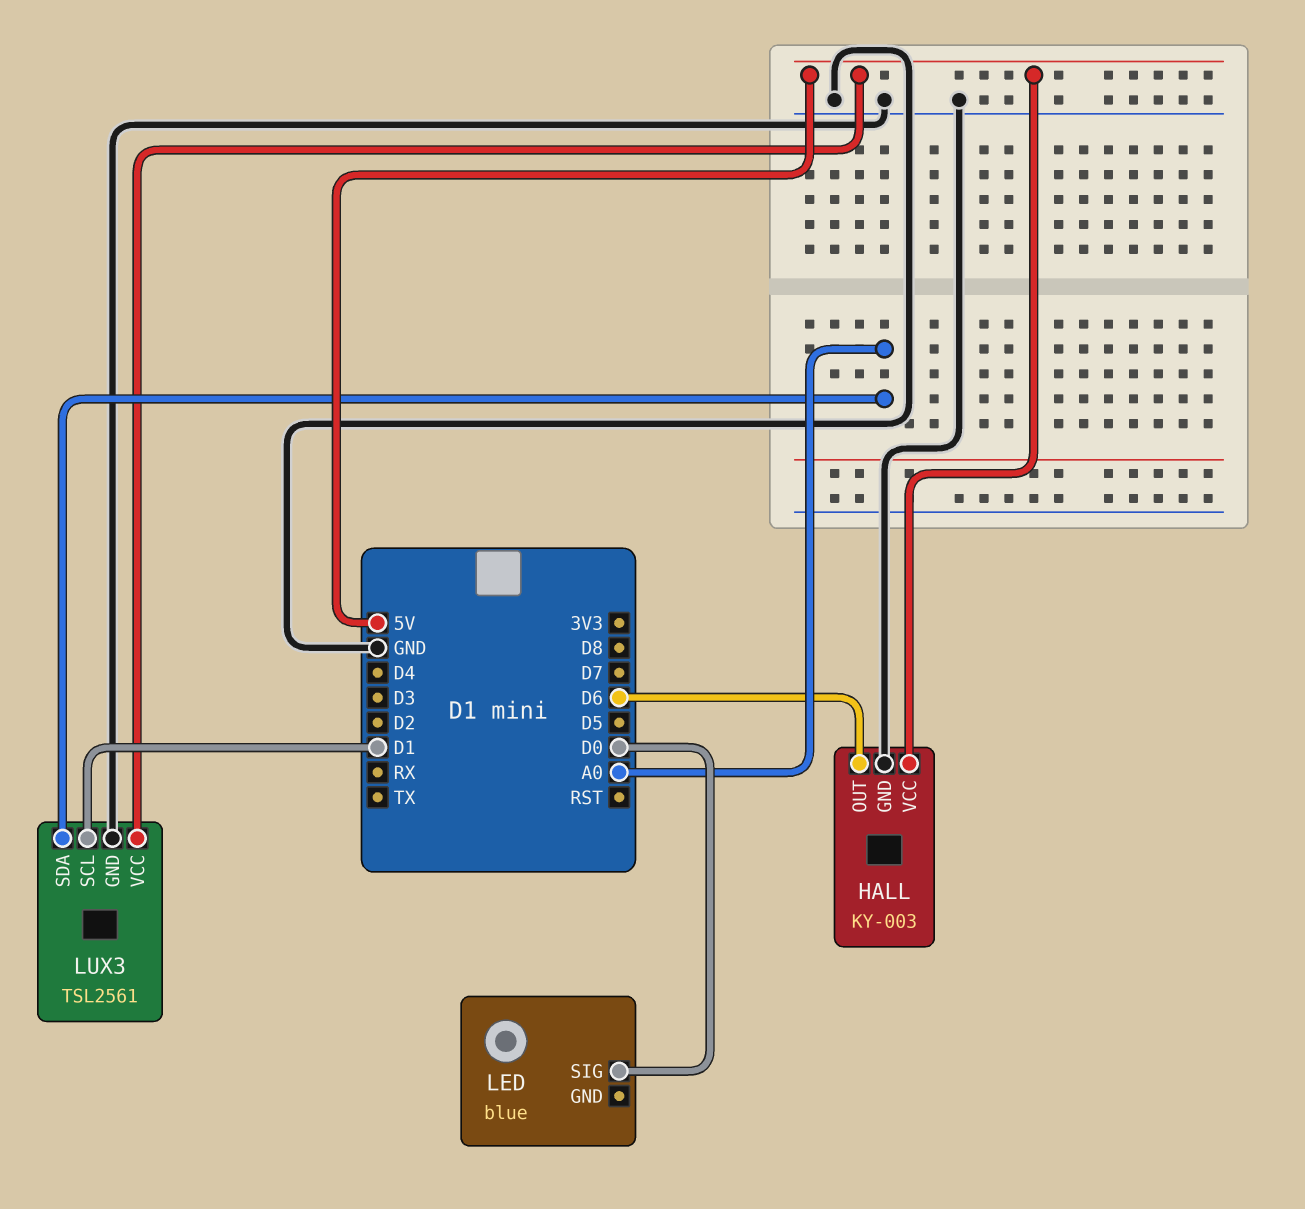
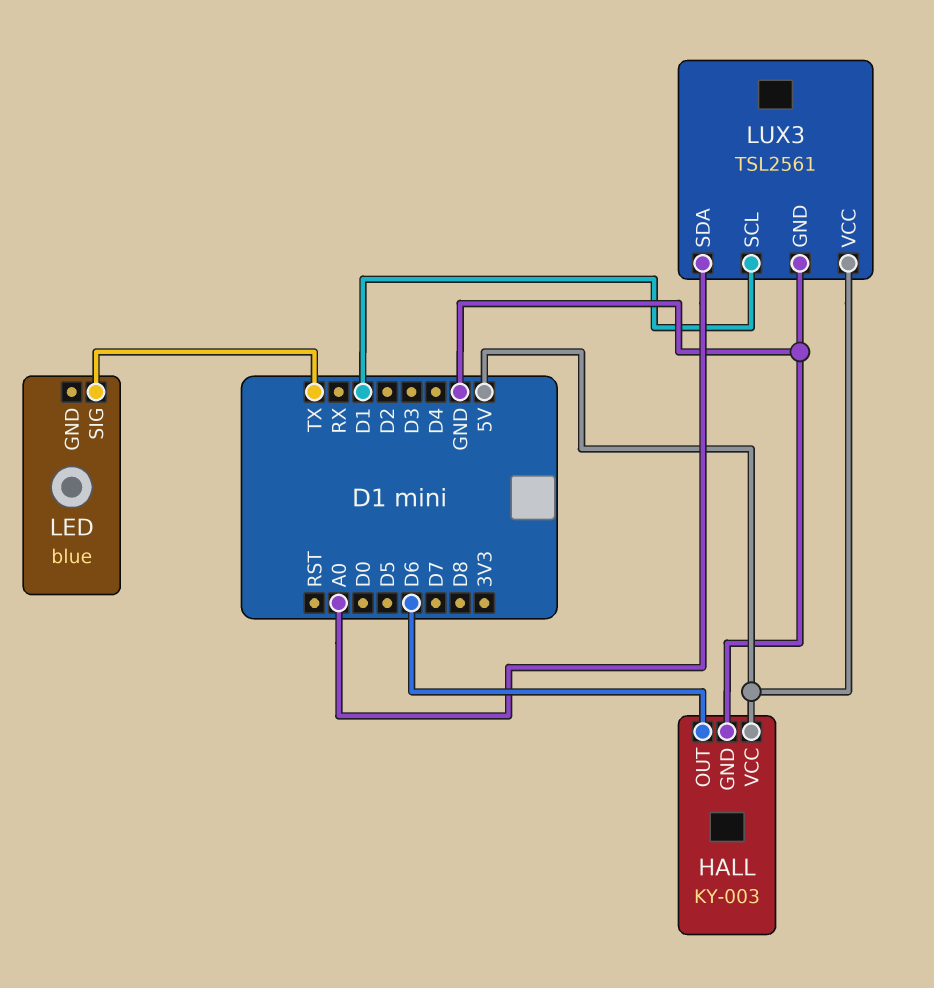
LED pin SIG: D0 -> TX

